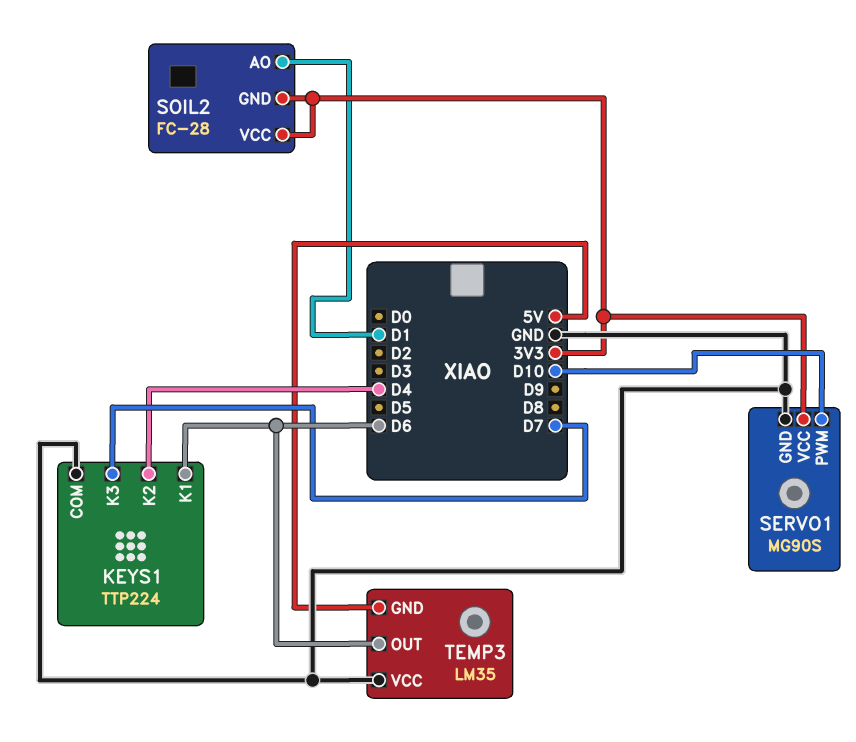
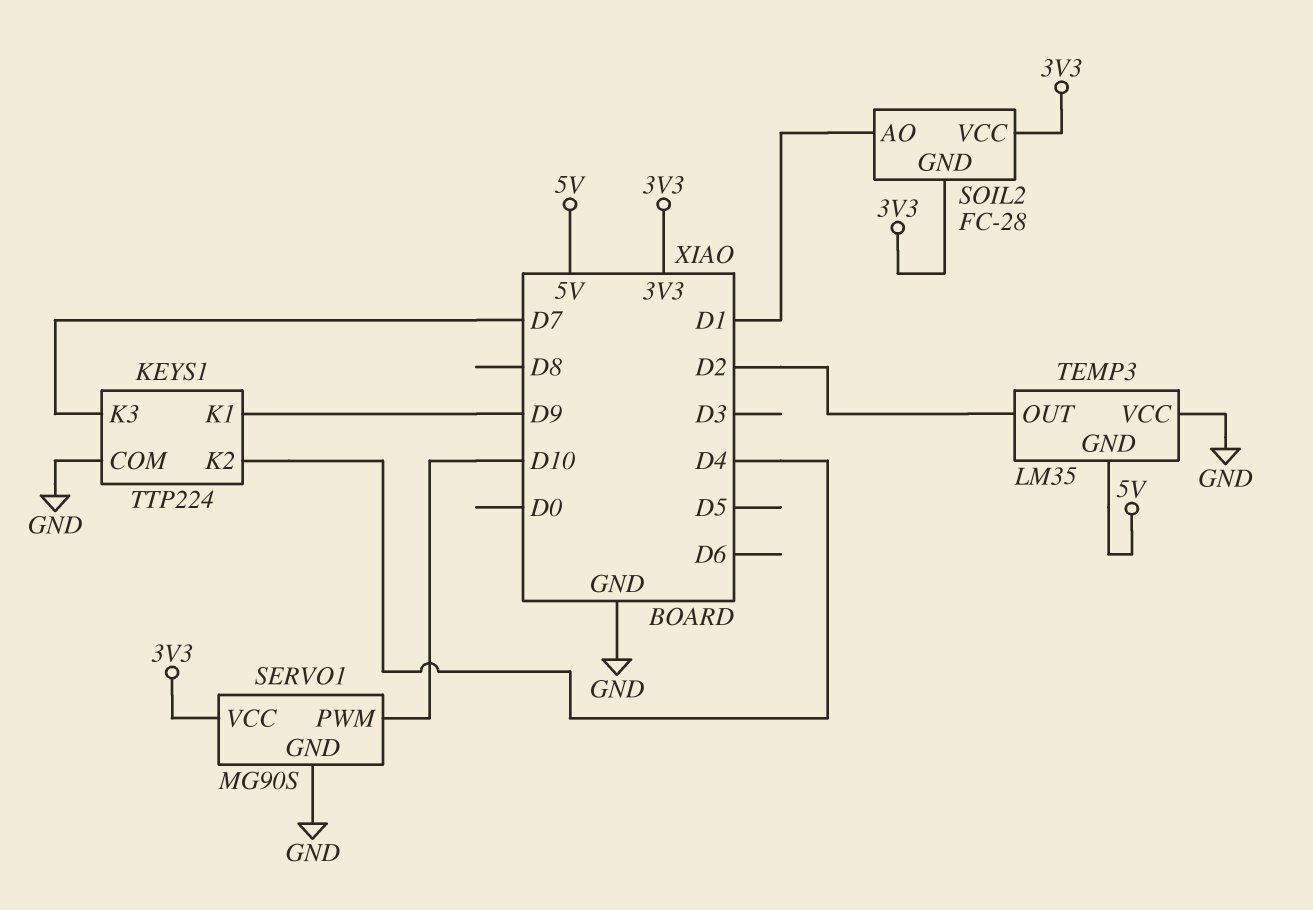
KEYS1 pin K1: D6 -> D9
TEMP3 pin OUT: D6 -> D2

